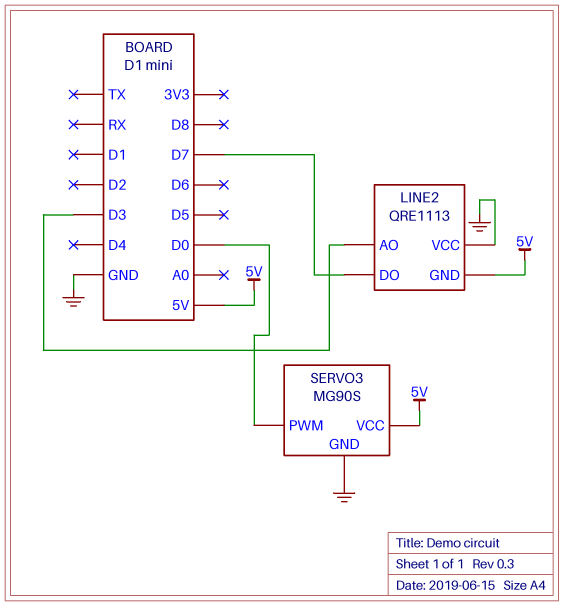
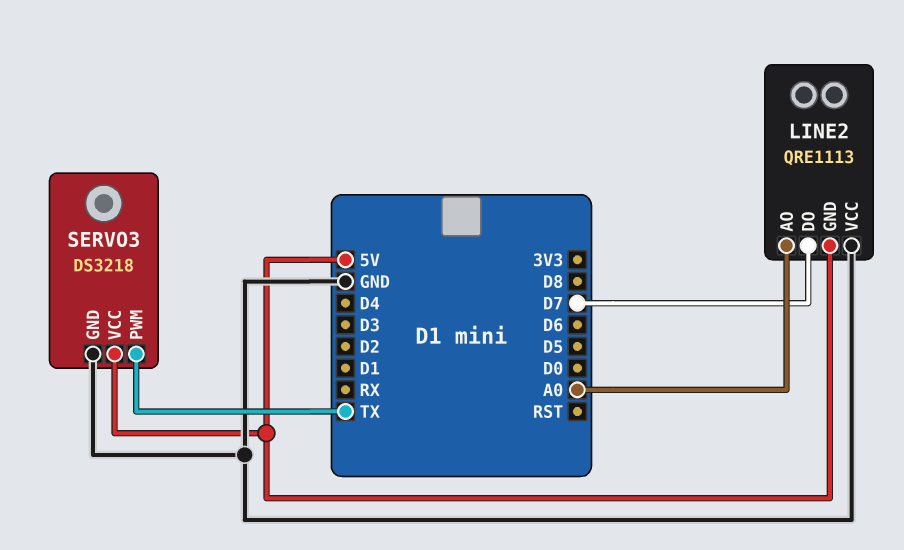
LINE2 pin AO: D3 -> A0
SERVO3: MG90S -> DS3218
SERVO3 pin PWM: D0 -> TX

